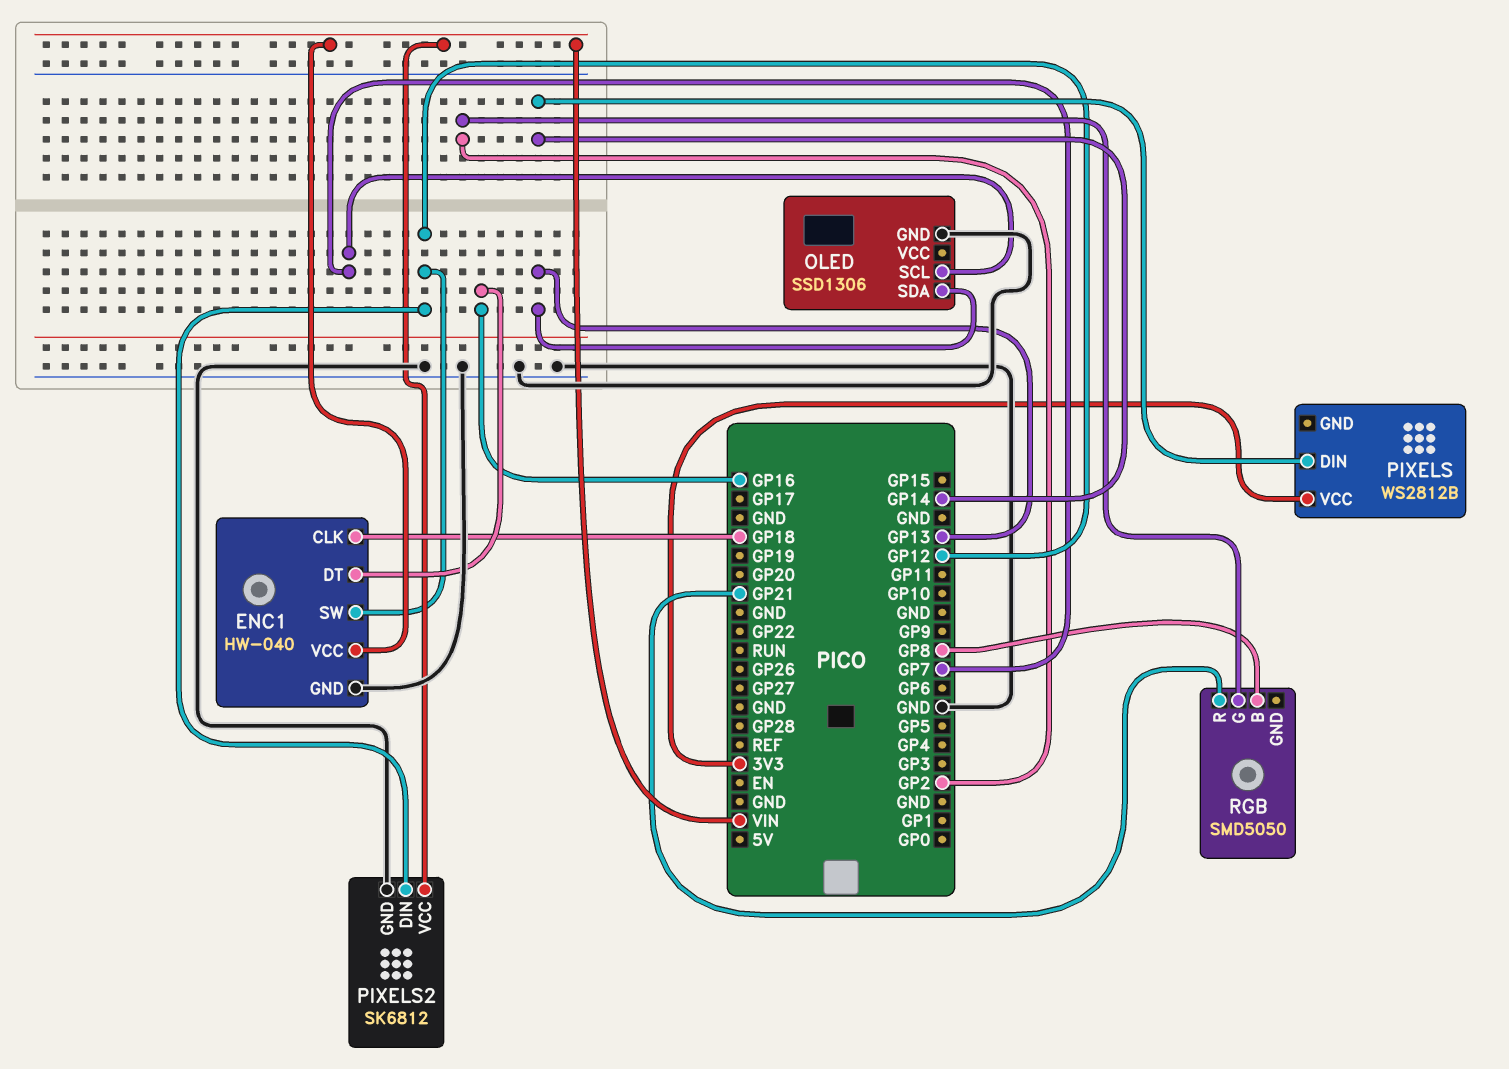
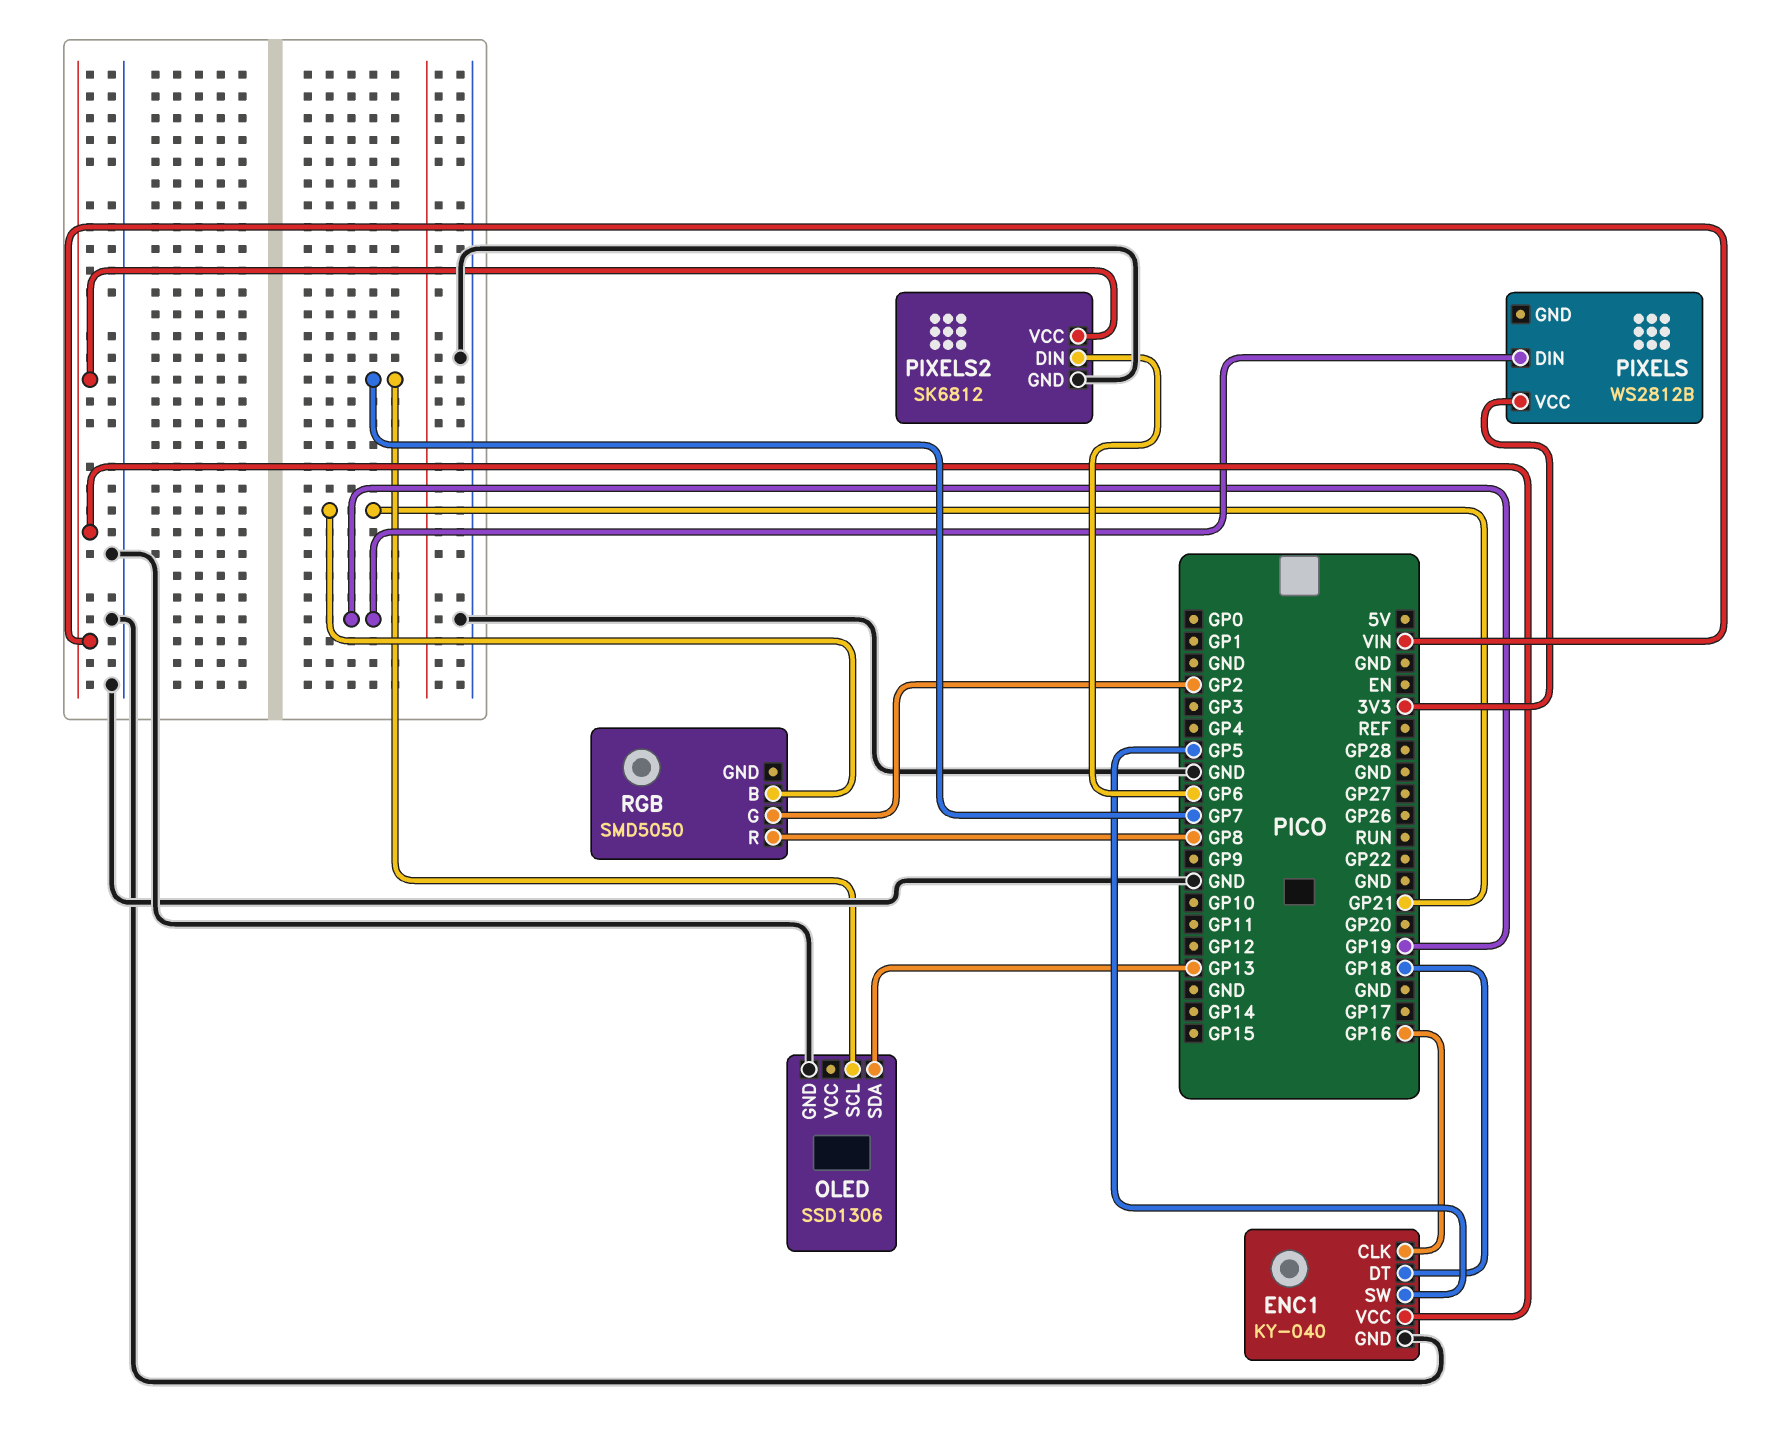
ENC1: HW-040 -> KY-040
ENC1 pin CLK: GP18 -> GP16
ENC1 pin DT: GP16 -> GP18
ENC1 pin SW: GP12 -> GP5
PIXELS pin DIN: GP14 -> GP19
PIXELS2 pin DIN: GP12 -> GP6
RGB pin B: GP8 -> GP21
RGB pin R: GP21 -> GP8

